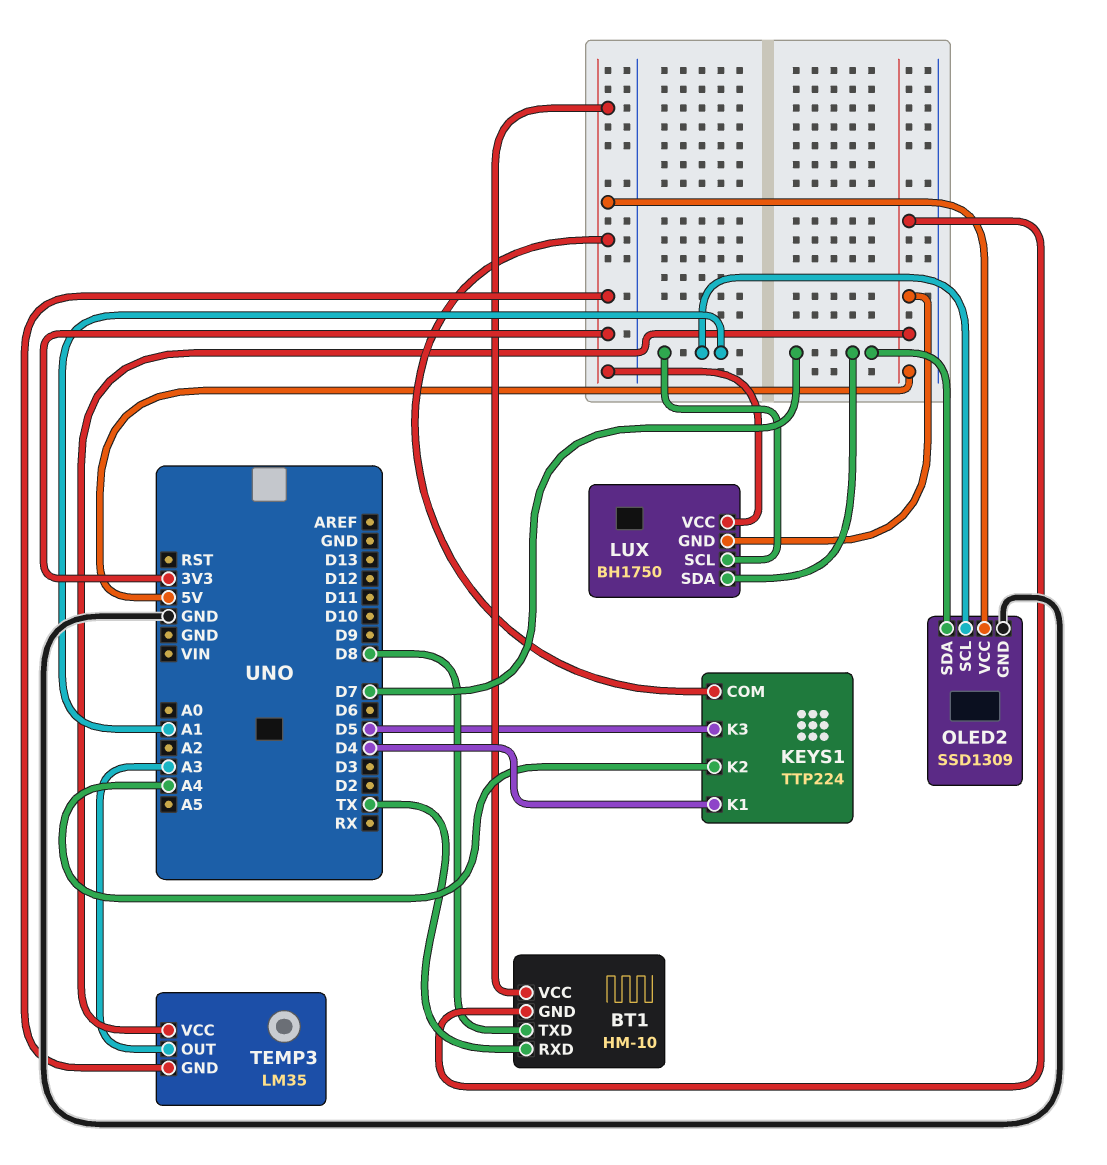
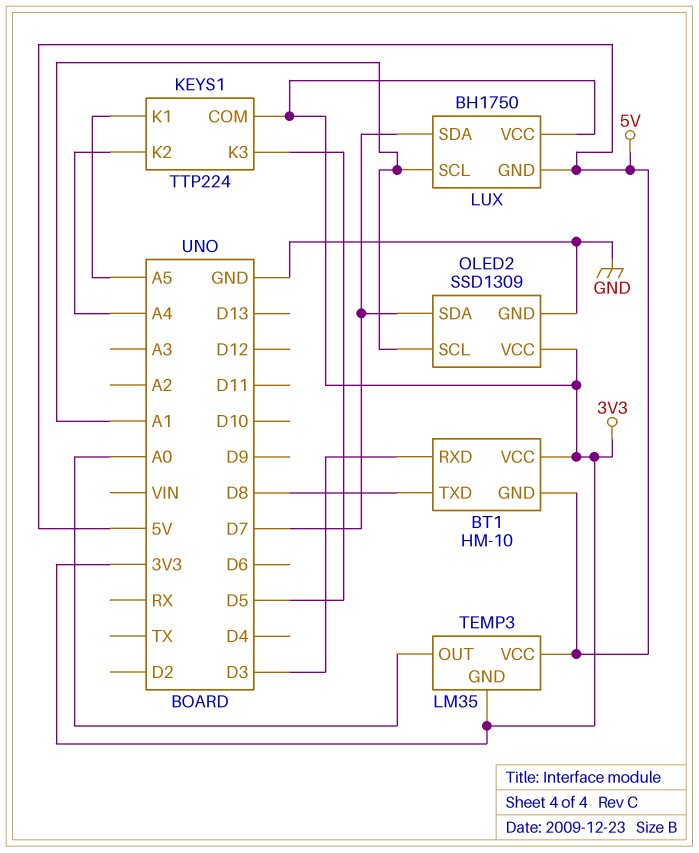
BT1 pin RXD: TX -> D3
KEYS1 pin K1: D4 -> A5
TEMP3 pin OUT: A3 -> A0

